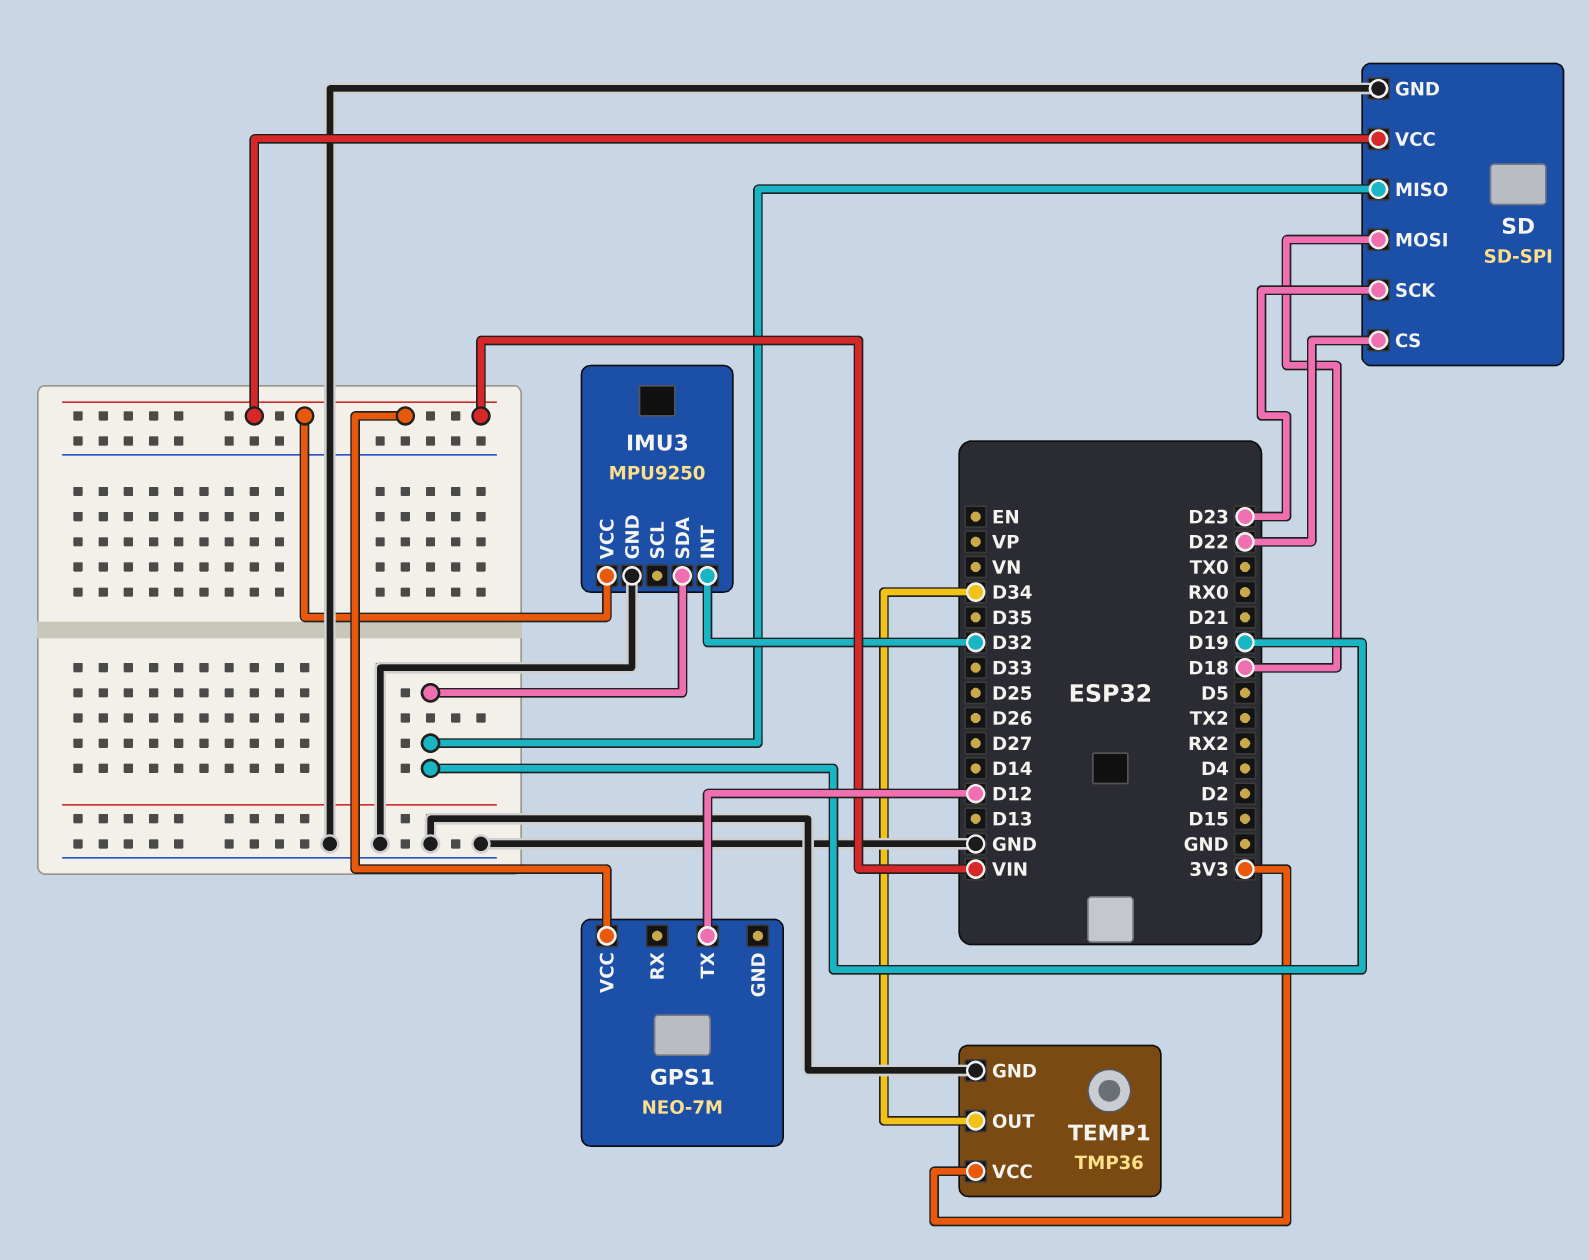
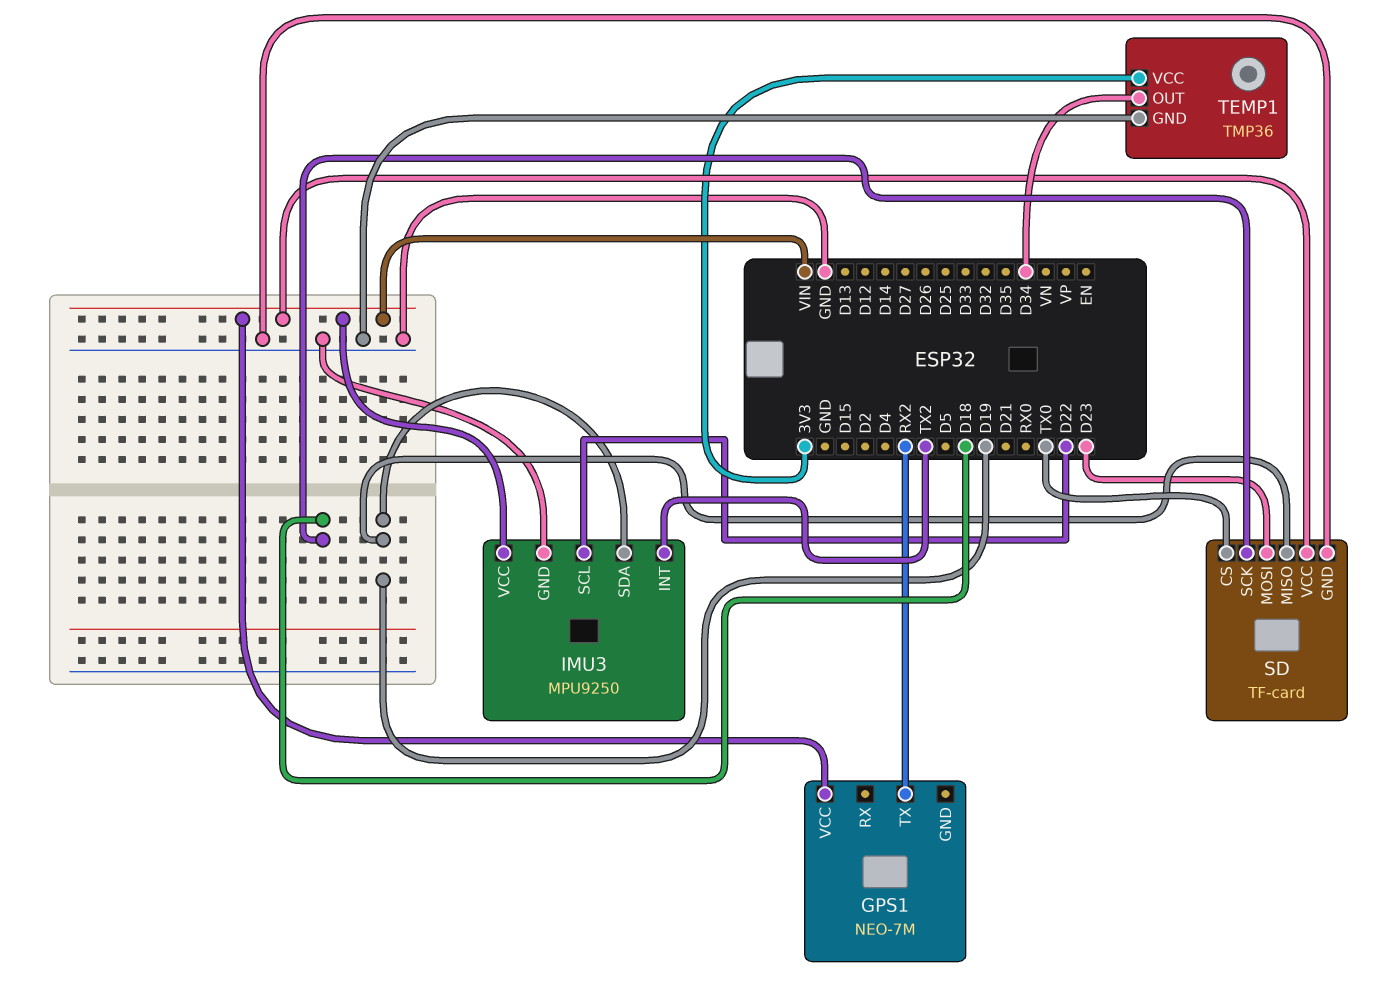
GPS1 pin TX: D12 -> RX2
IMU3 pin INT: D32 -> TX2
IMU3 pin SCL: none -> D22
SD: SD-SPI -> TF-card
SD pin CS: D22 -> TX0
SD pin MOSI: D18 -> D23
SD pin SCK: D23 -> D18

